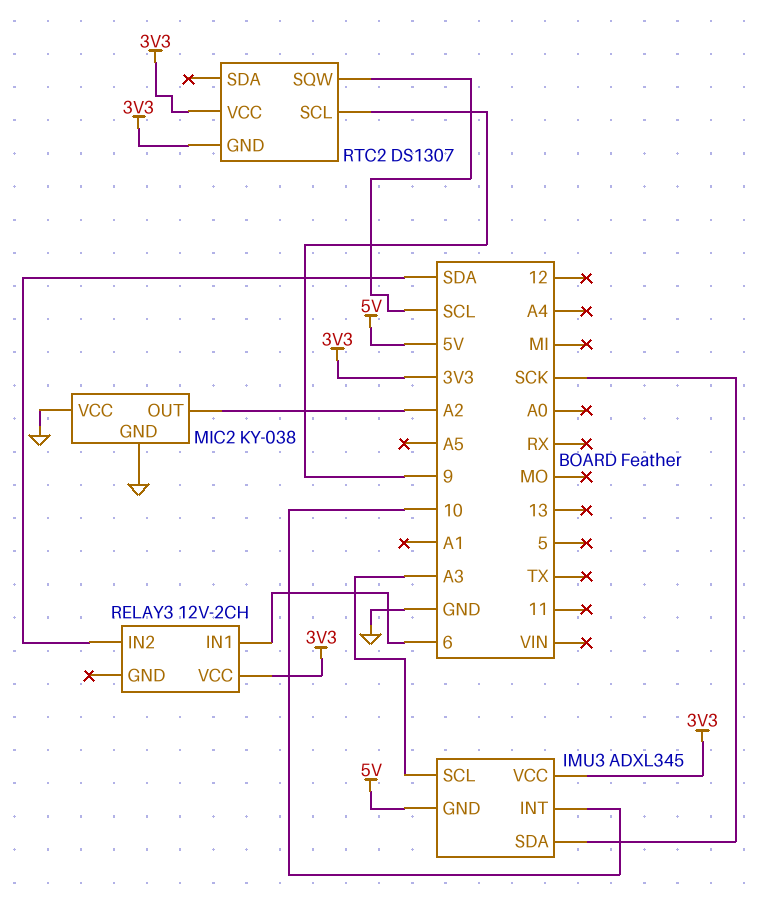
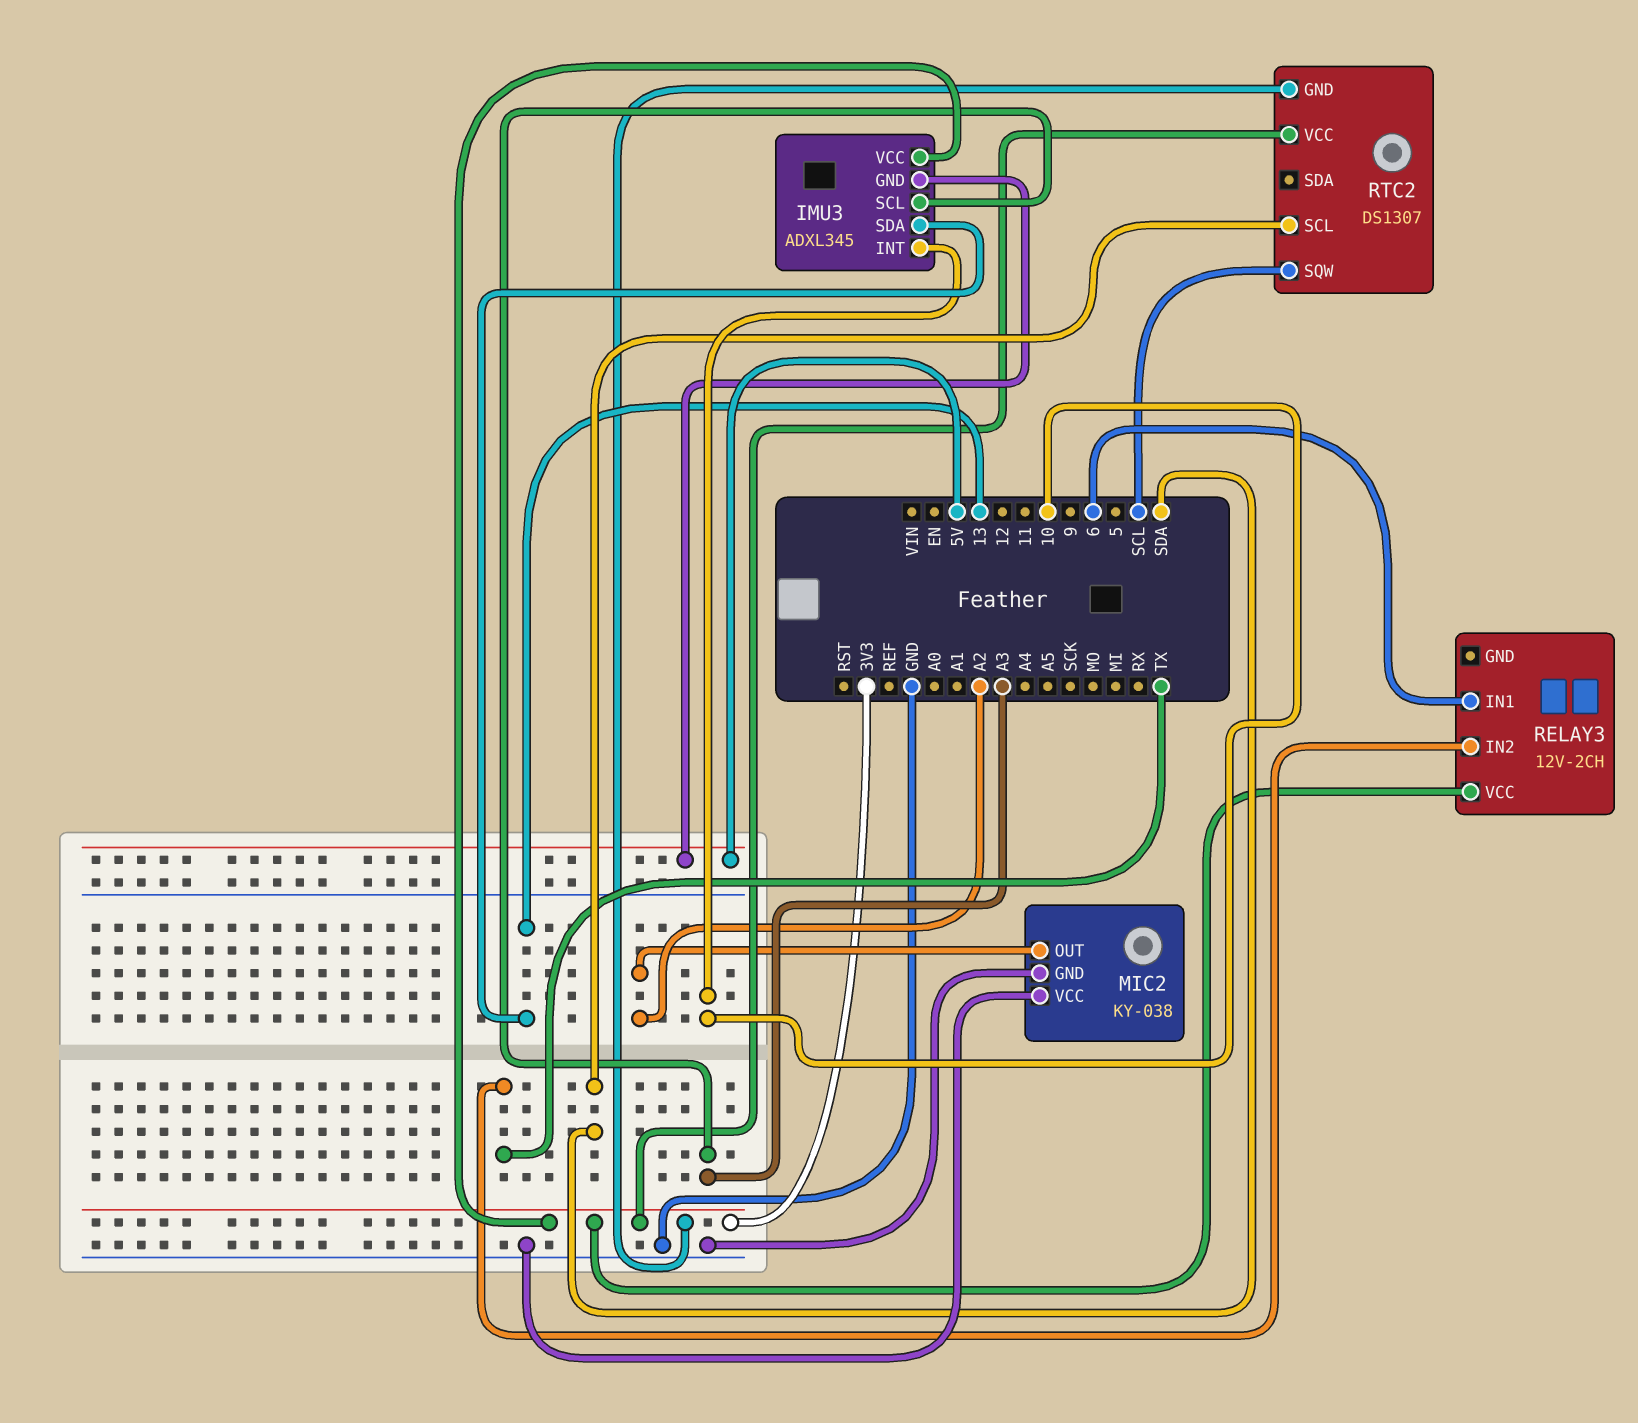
IMU3 pin SDA: SCK -> 13
RELAY3 pin IN2: SDA -> TX
RTC2 pin SCL: 9 -> SDA

